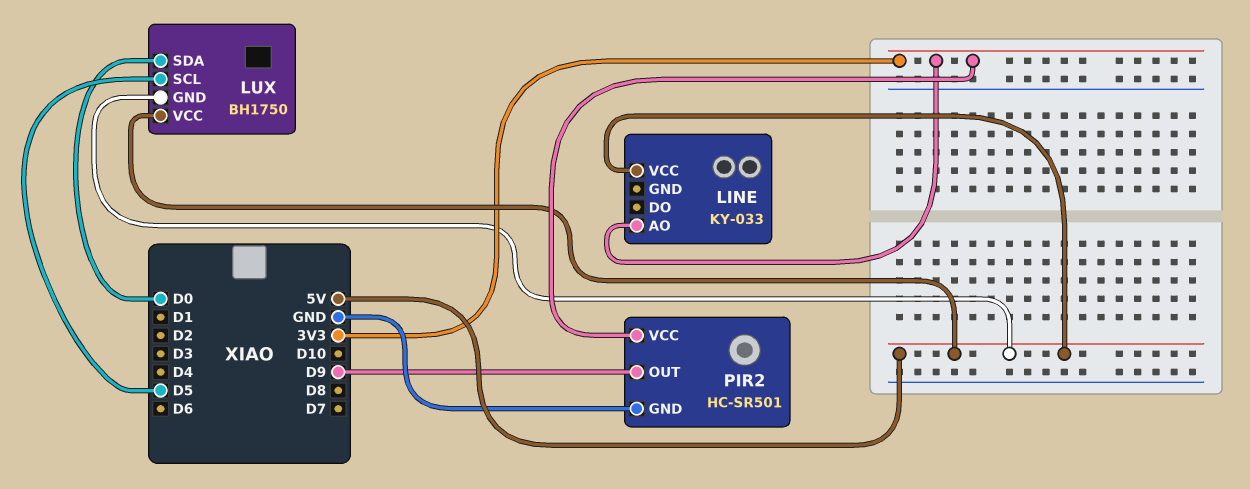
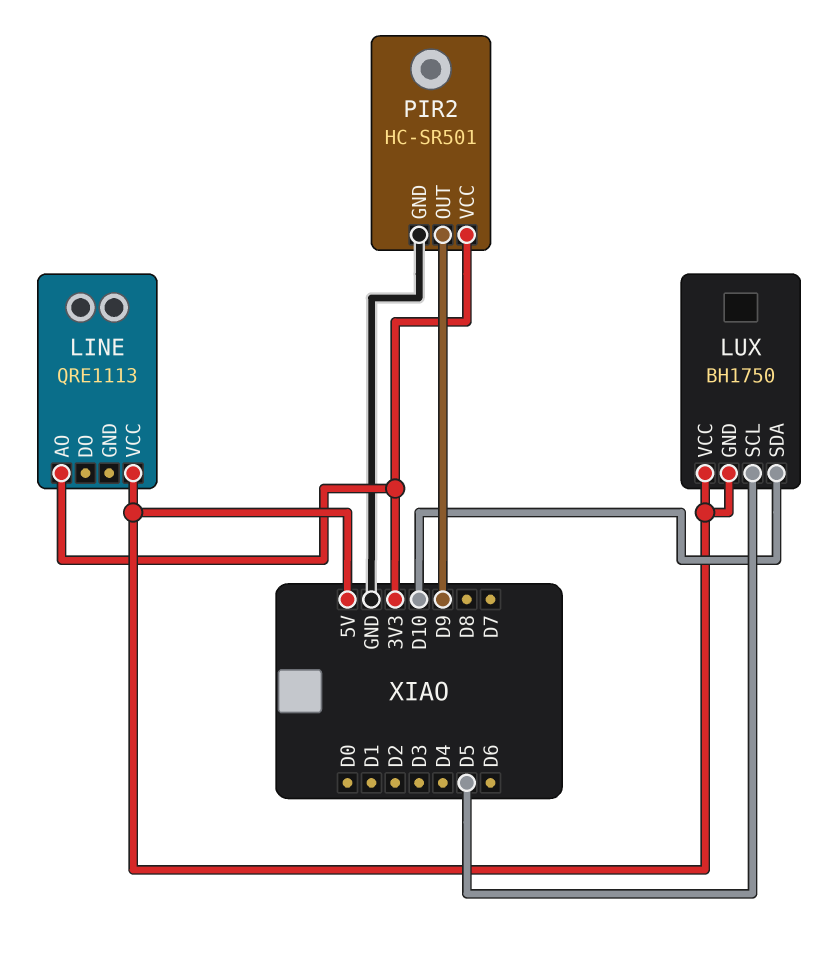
LINE: KY-033 -> QRE1113
LUX pin SDA: D0 -> D10

